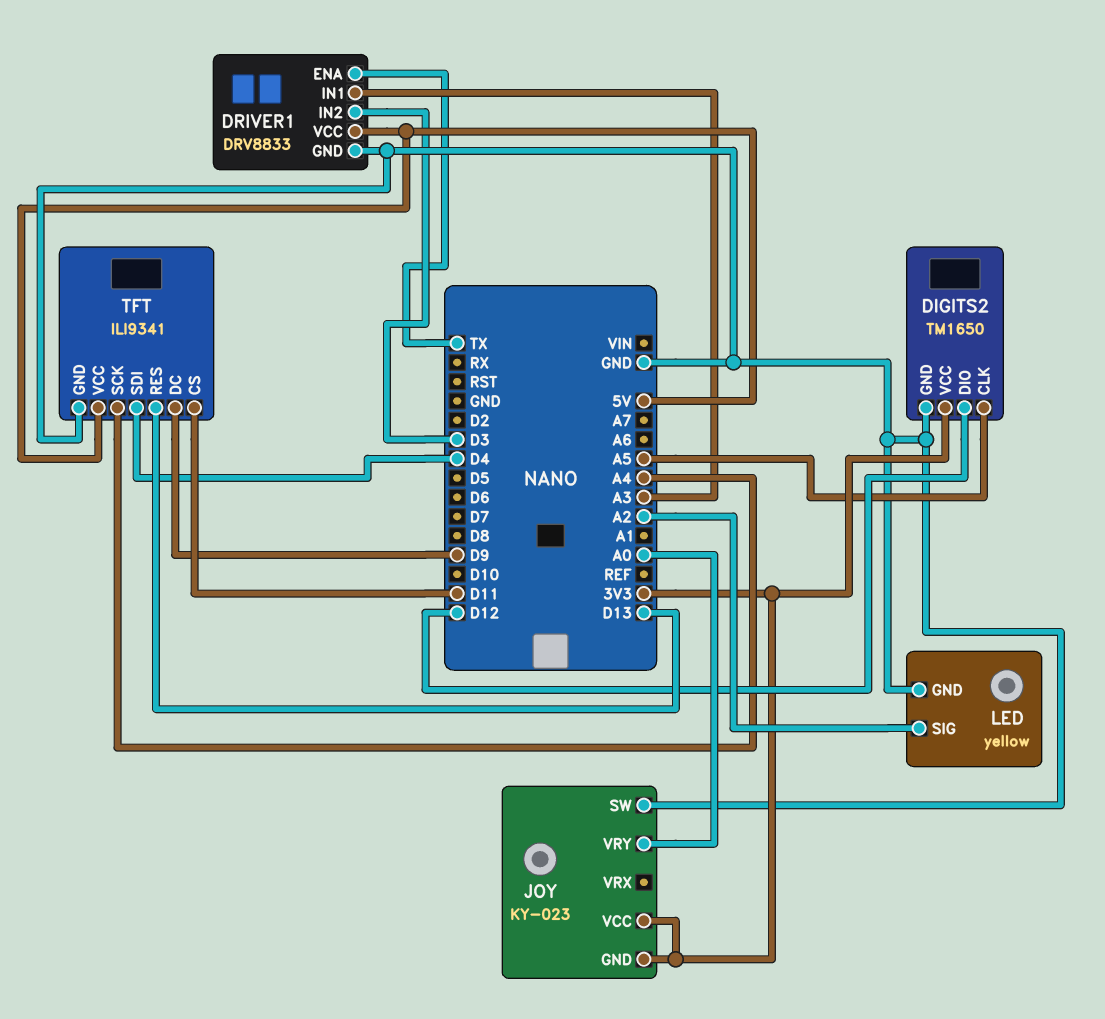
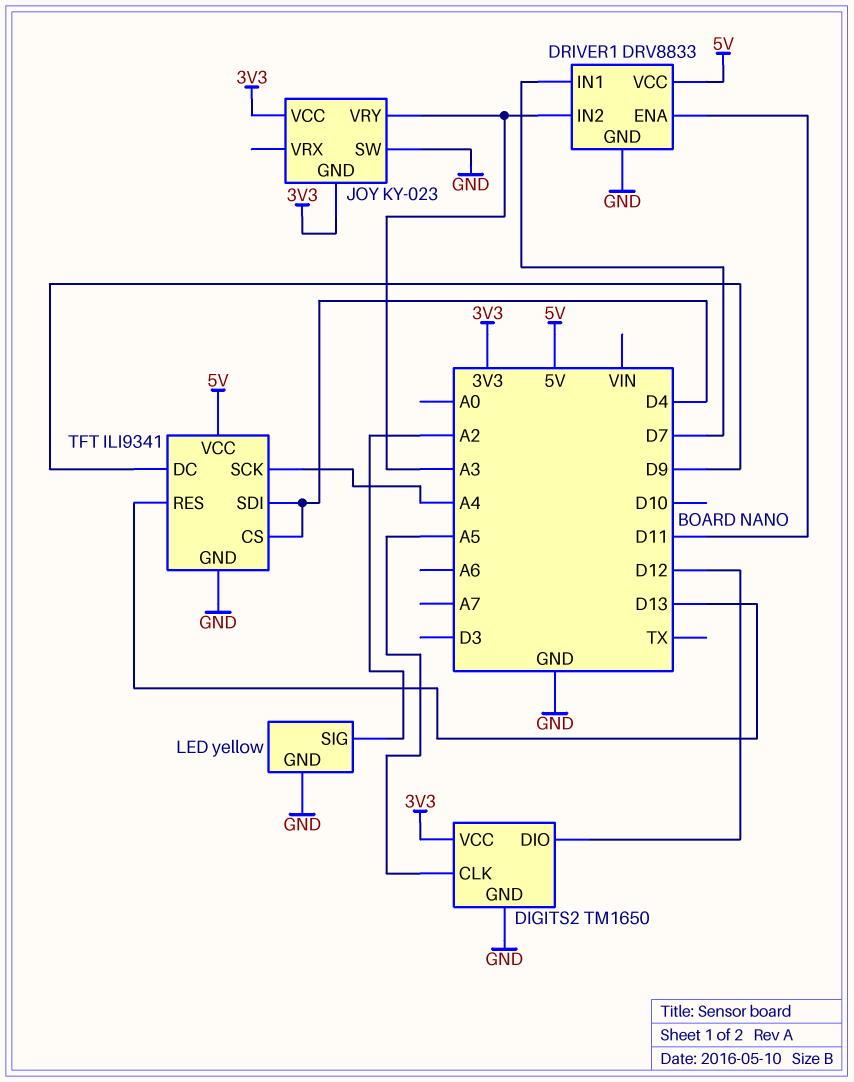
DRIVER1 pin ENA: TX -> D11
DRIVER1 pin IN1: A3 -> D7
DRIVER1 pin IN2: D3 -> A3
JOY pin VRY: A0 -> A3
TFT pin CS: D11 -> D4

